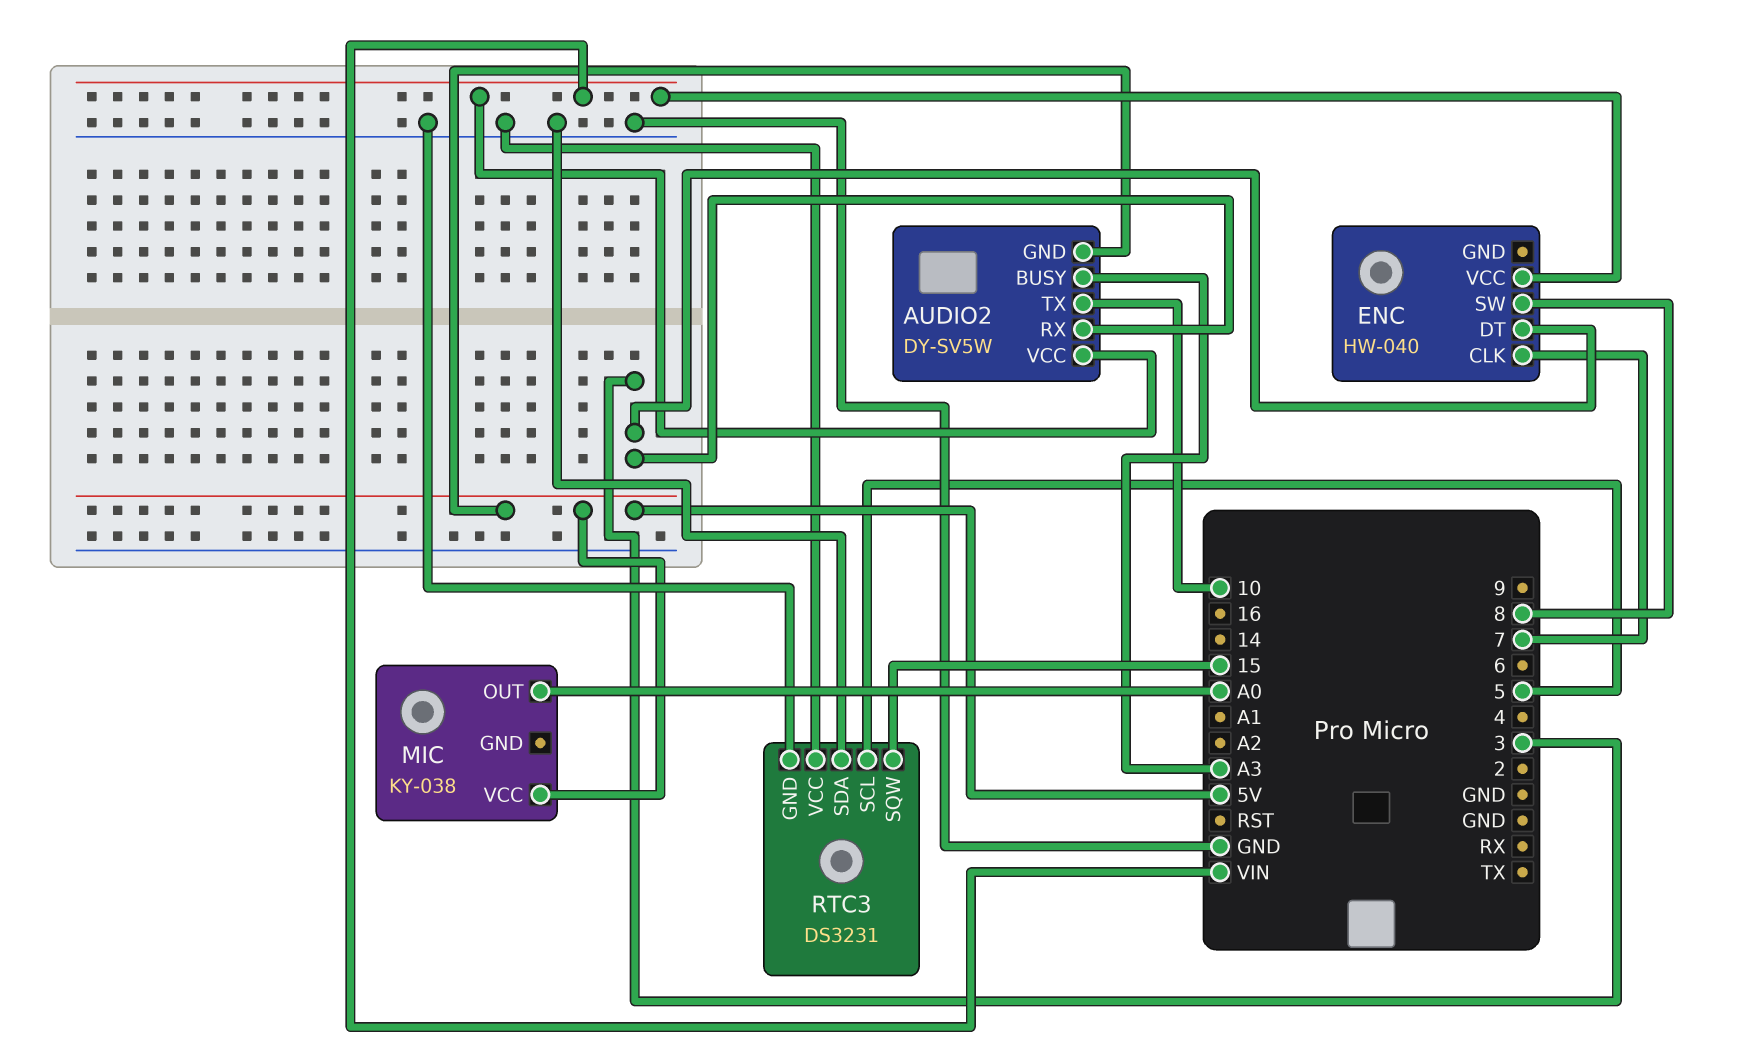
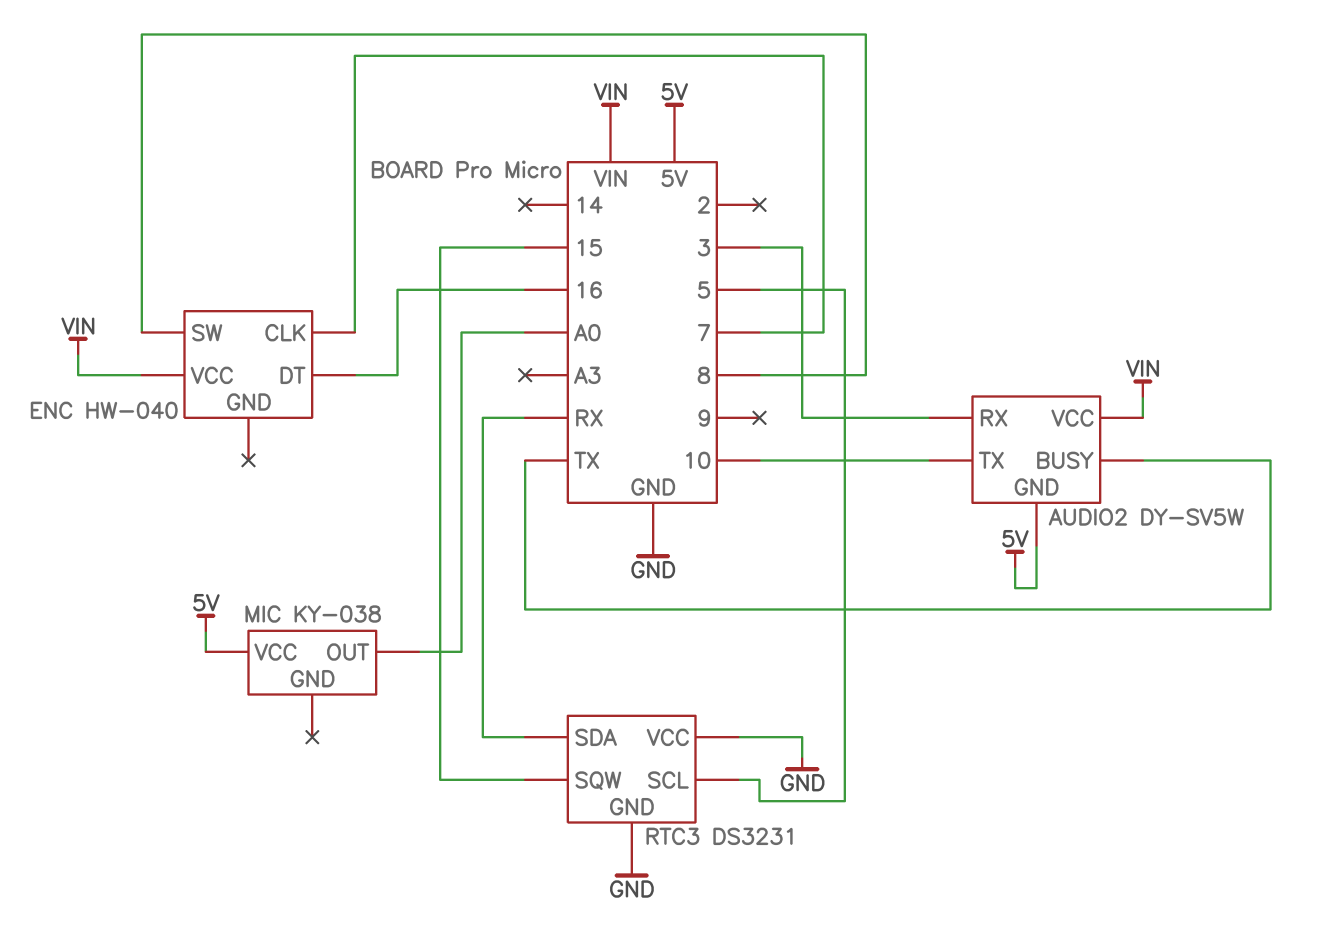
AUDIO2 pin BUSY: A3 -> TX
ENC pin DT: 3 -> 16
RTC3 pin SDA: GND -> RX

